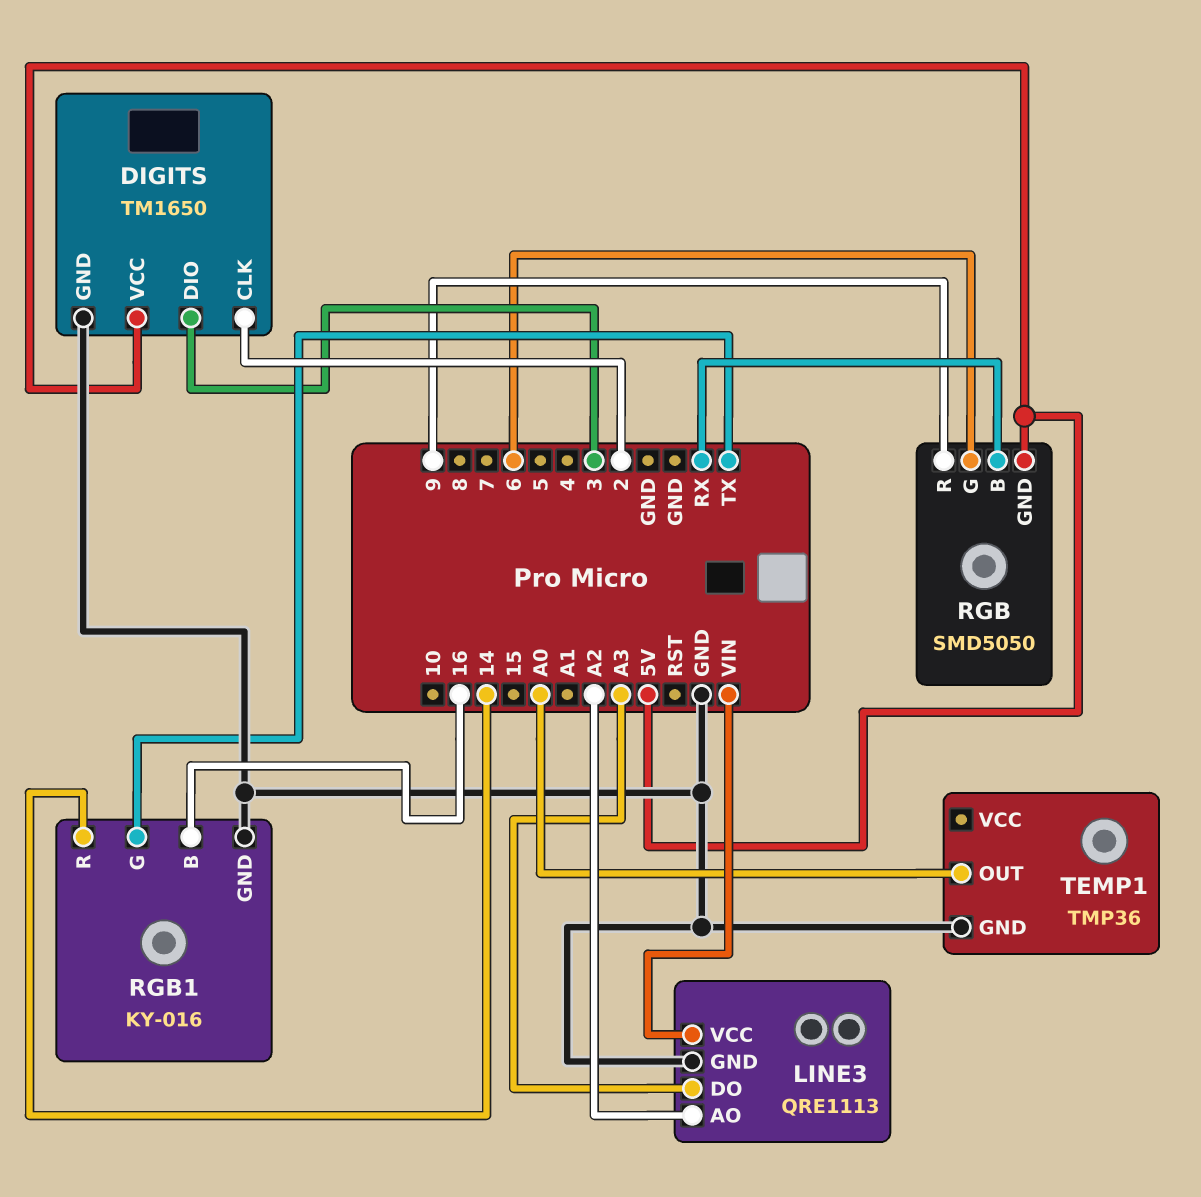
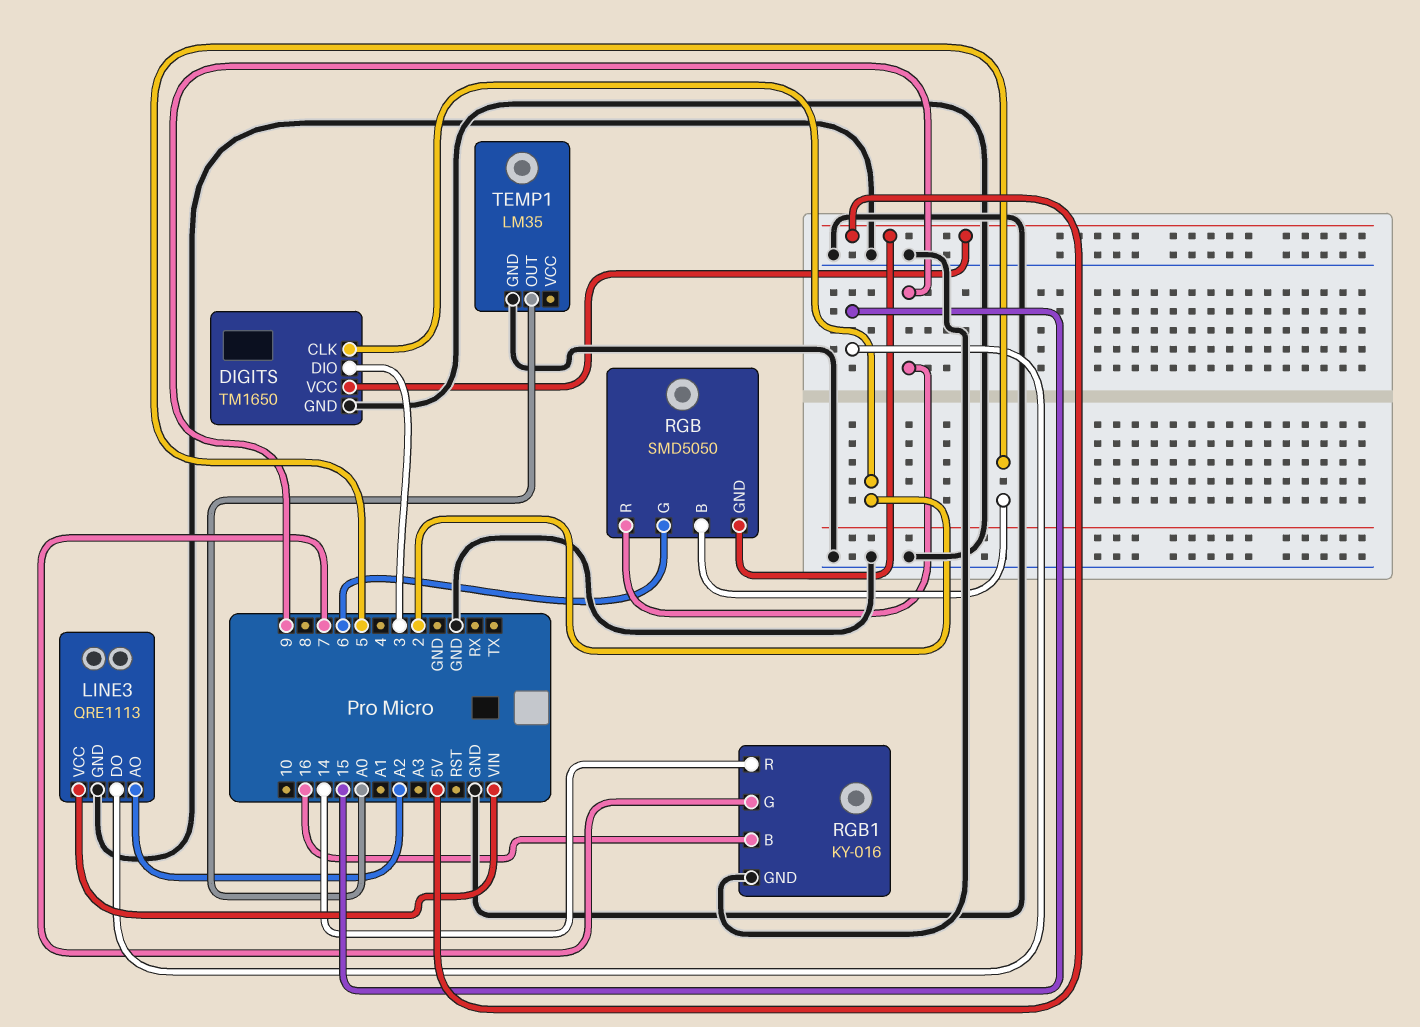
LINE3 pin DO: A3 -> 15
RGB pin B: RX -> 5
RGB1 pin G: TX -> 7
TEMP1: TMP36 -> LM35

